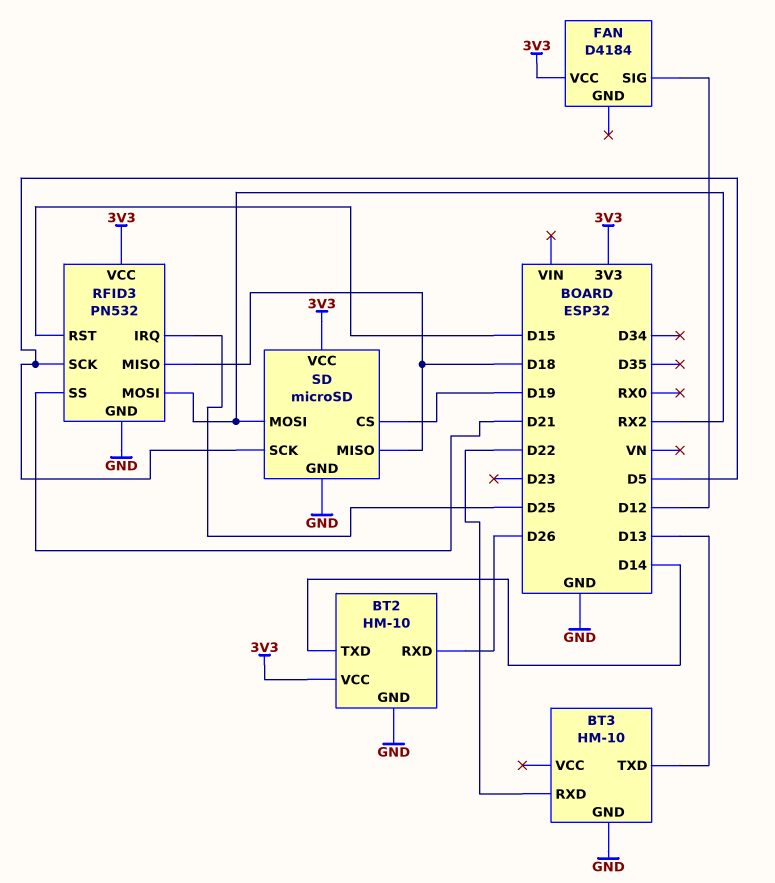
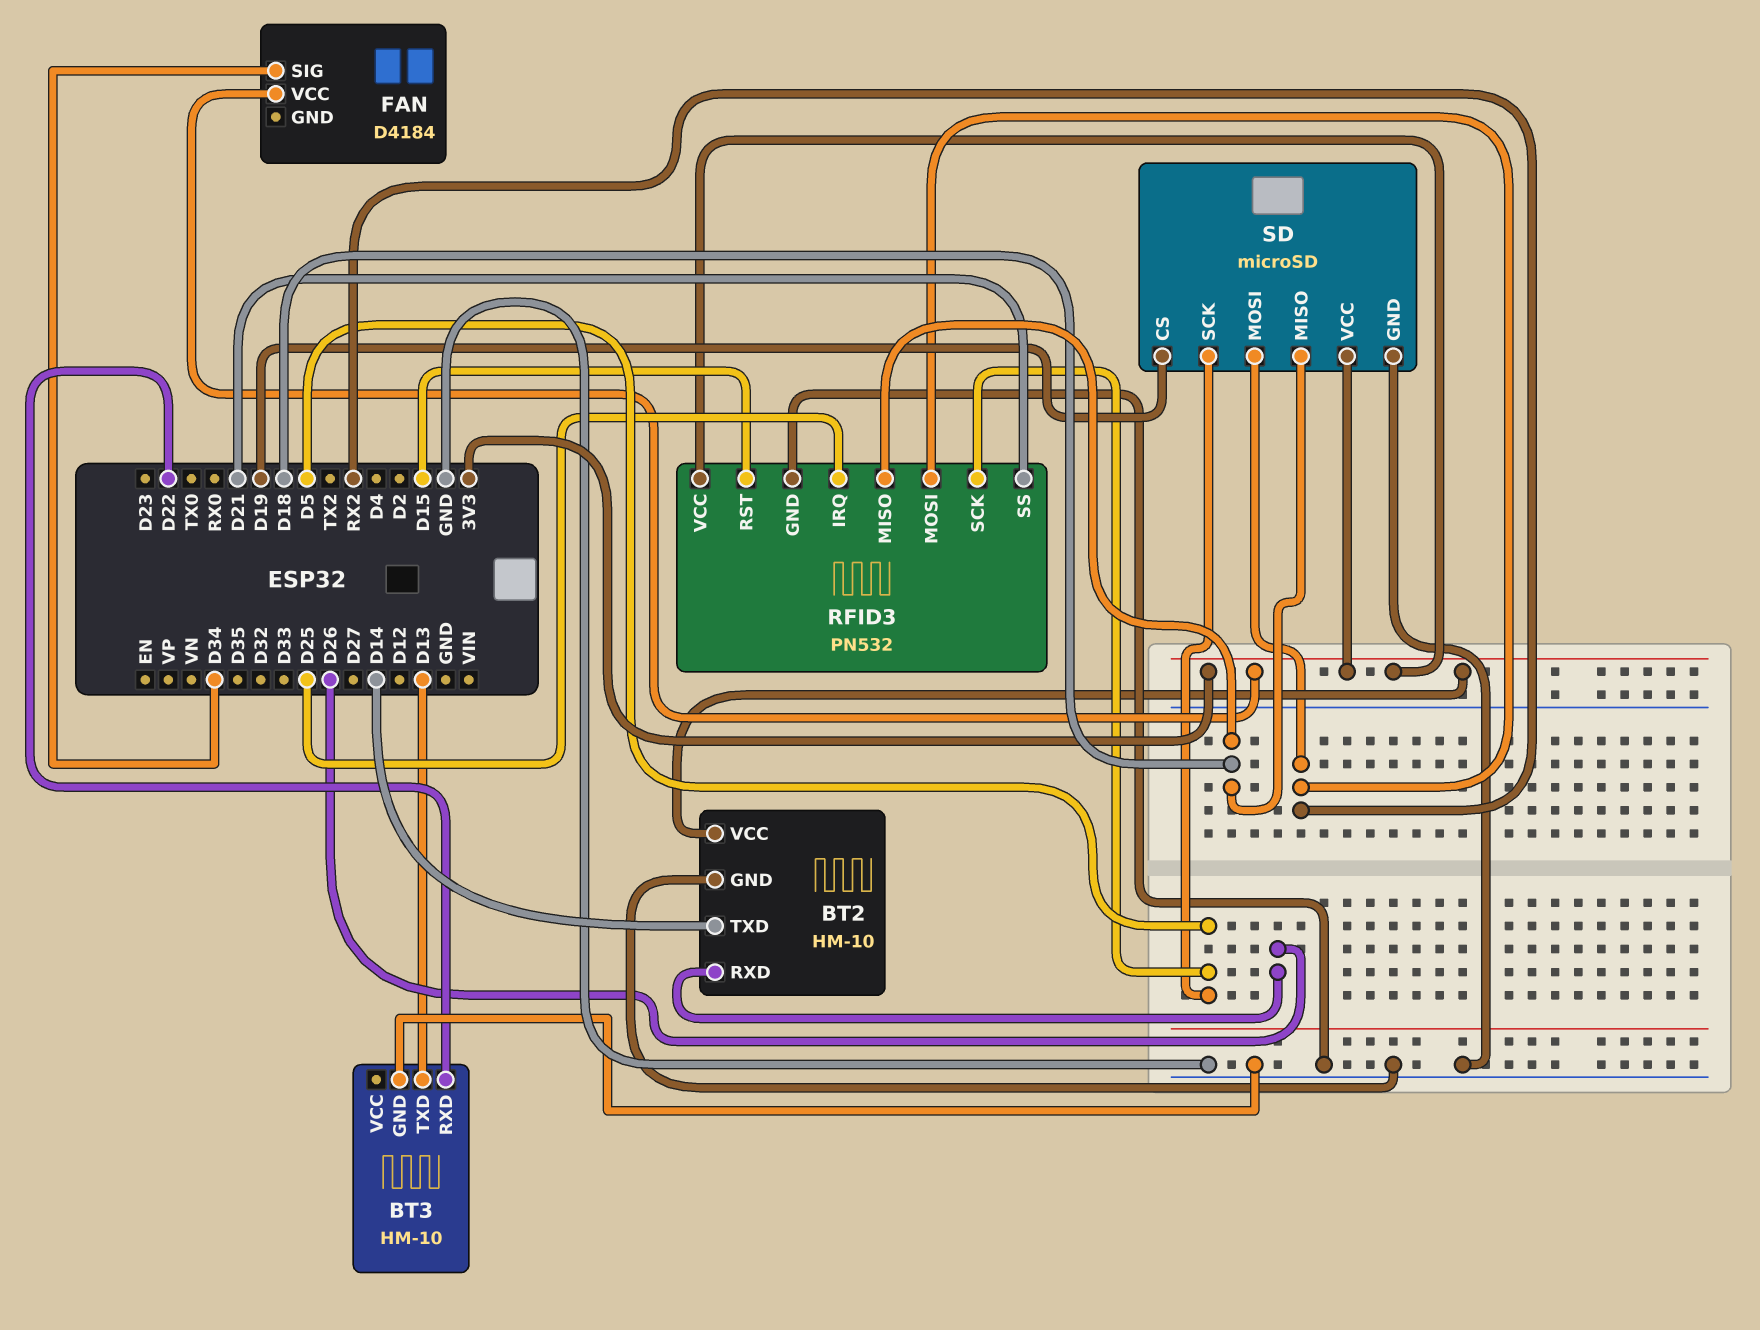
FAN pin SIG: D12 -> D34

